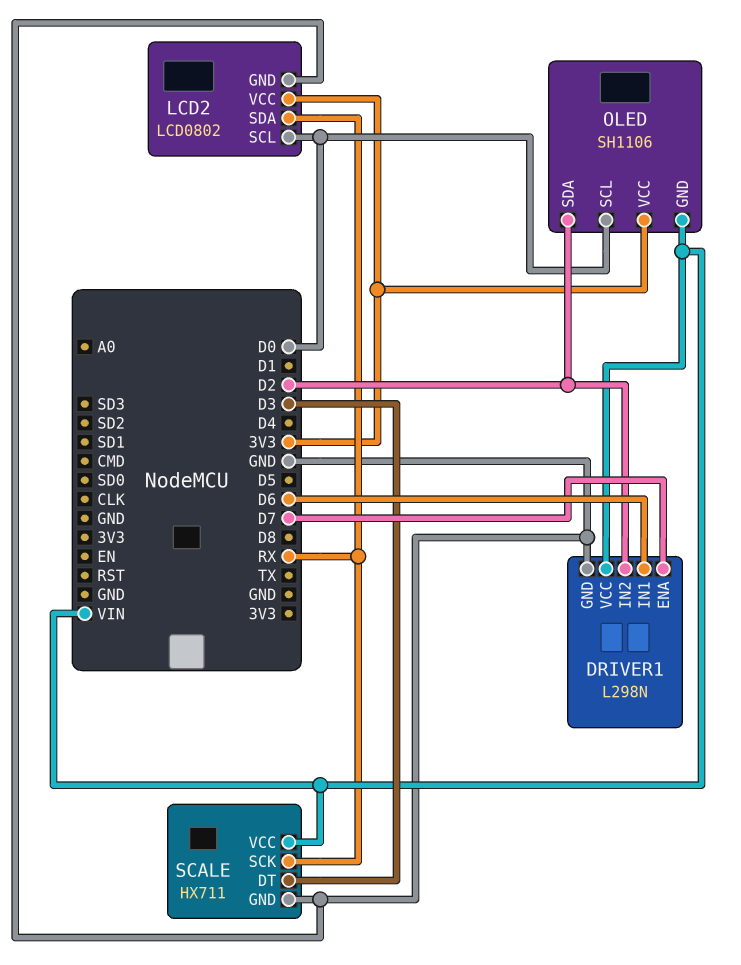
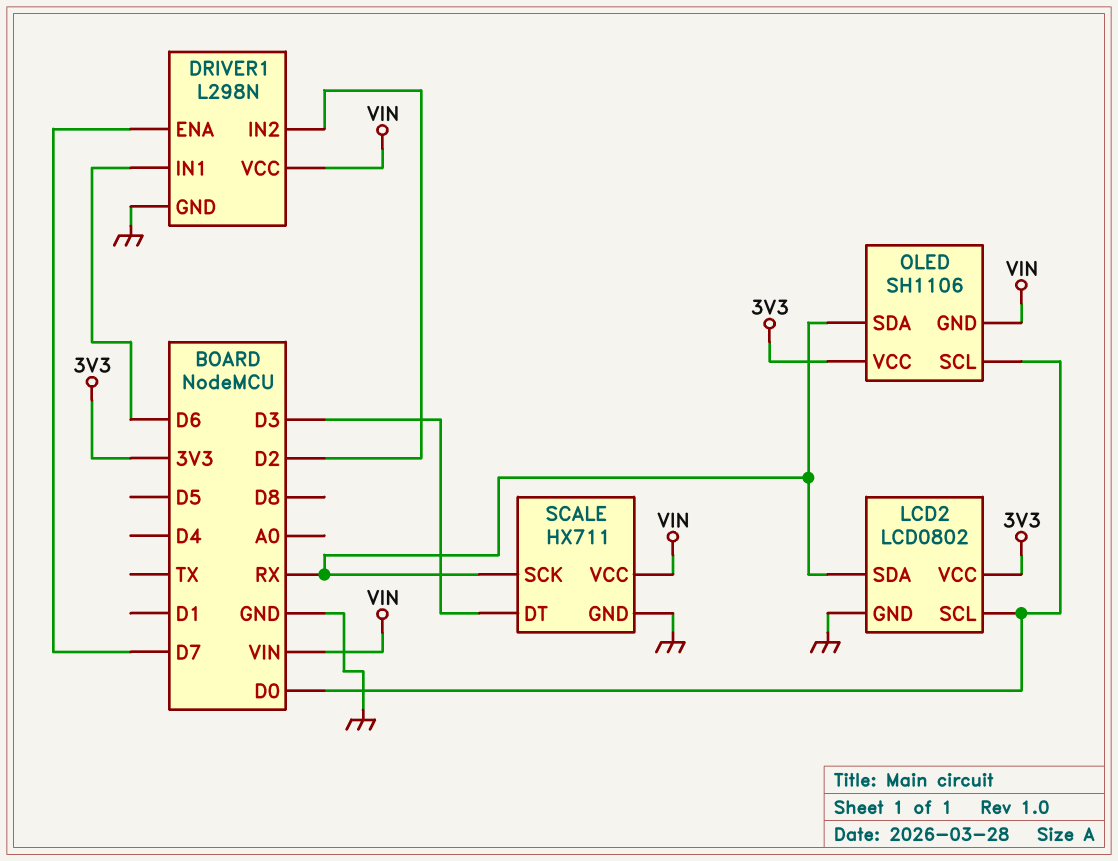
OLED pin SDA: D2 -> RX

